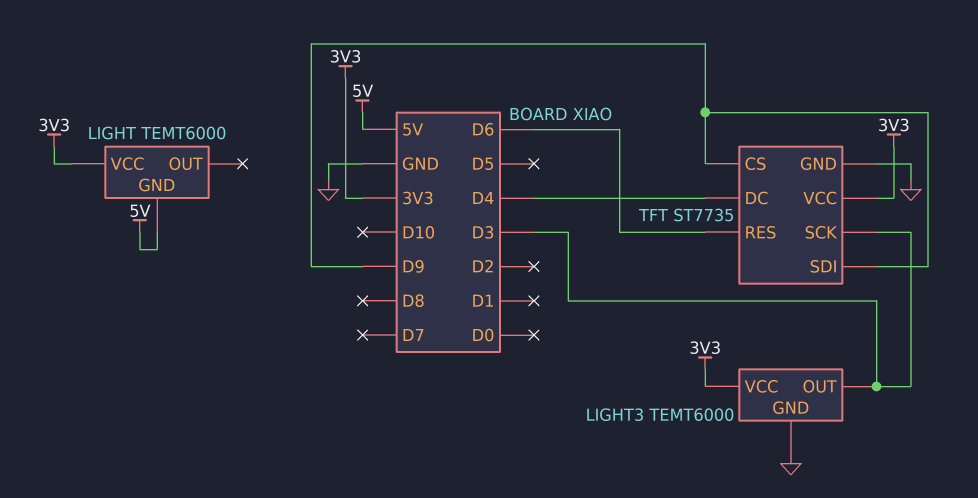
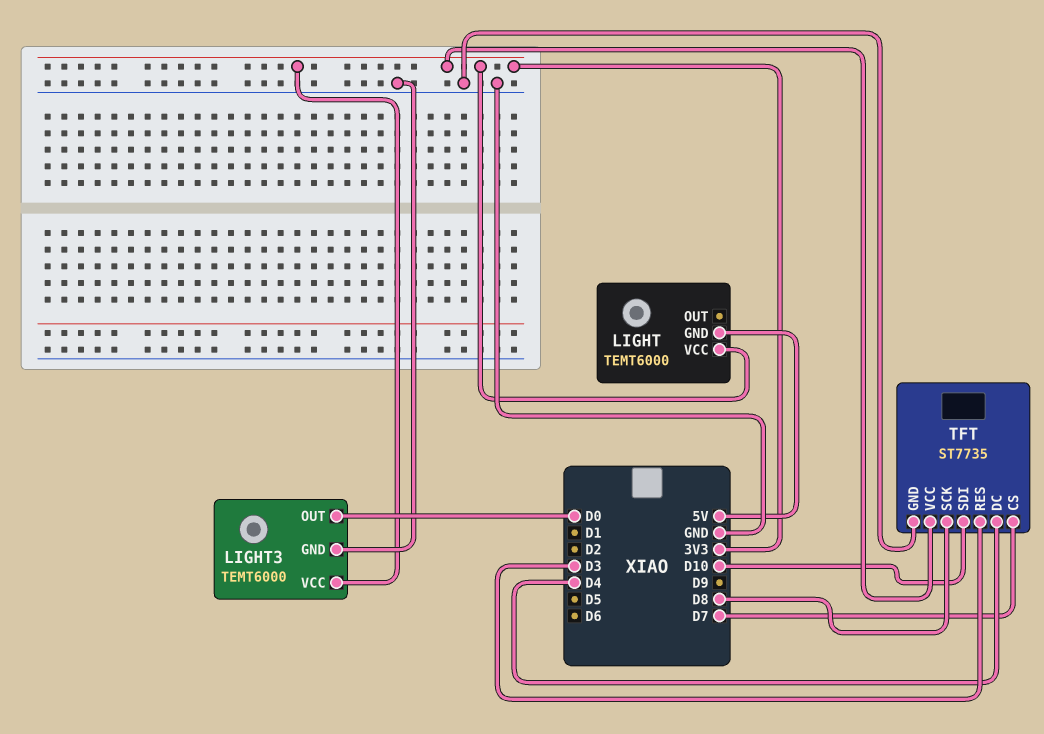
LIGHT3 pin OUT: D3 -> D0
TFT pin CS: D9 -> D7
TFT pin RES: D6 -> D3
TFT pin SCK: D3 -> D8
TFT pin SDI: D9 -> D10

